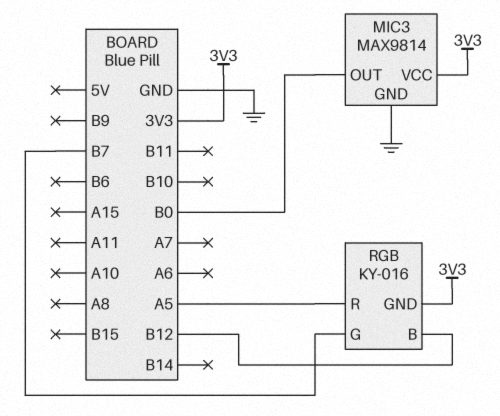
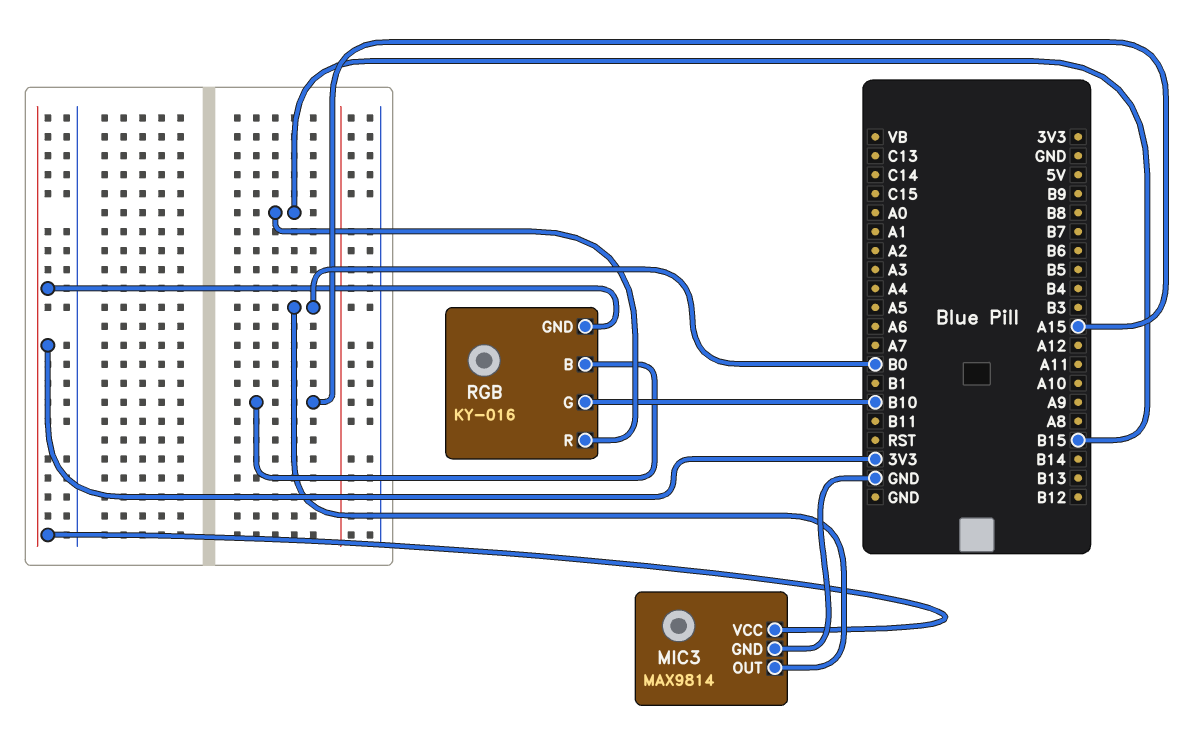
RGB pin B: B12 -> A15
RGB pin G: B7 -> B10
RGB pin R: A5 -> B15

